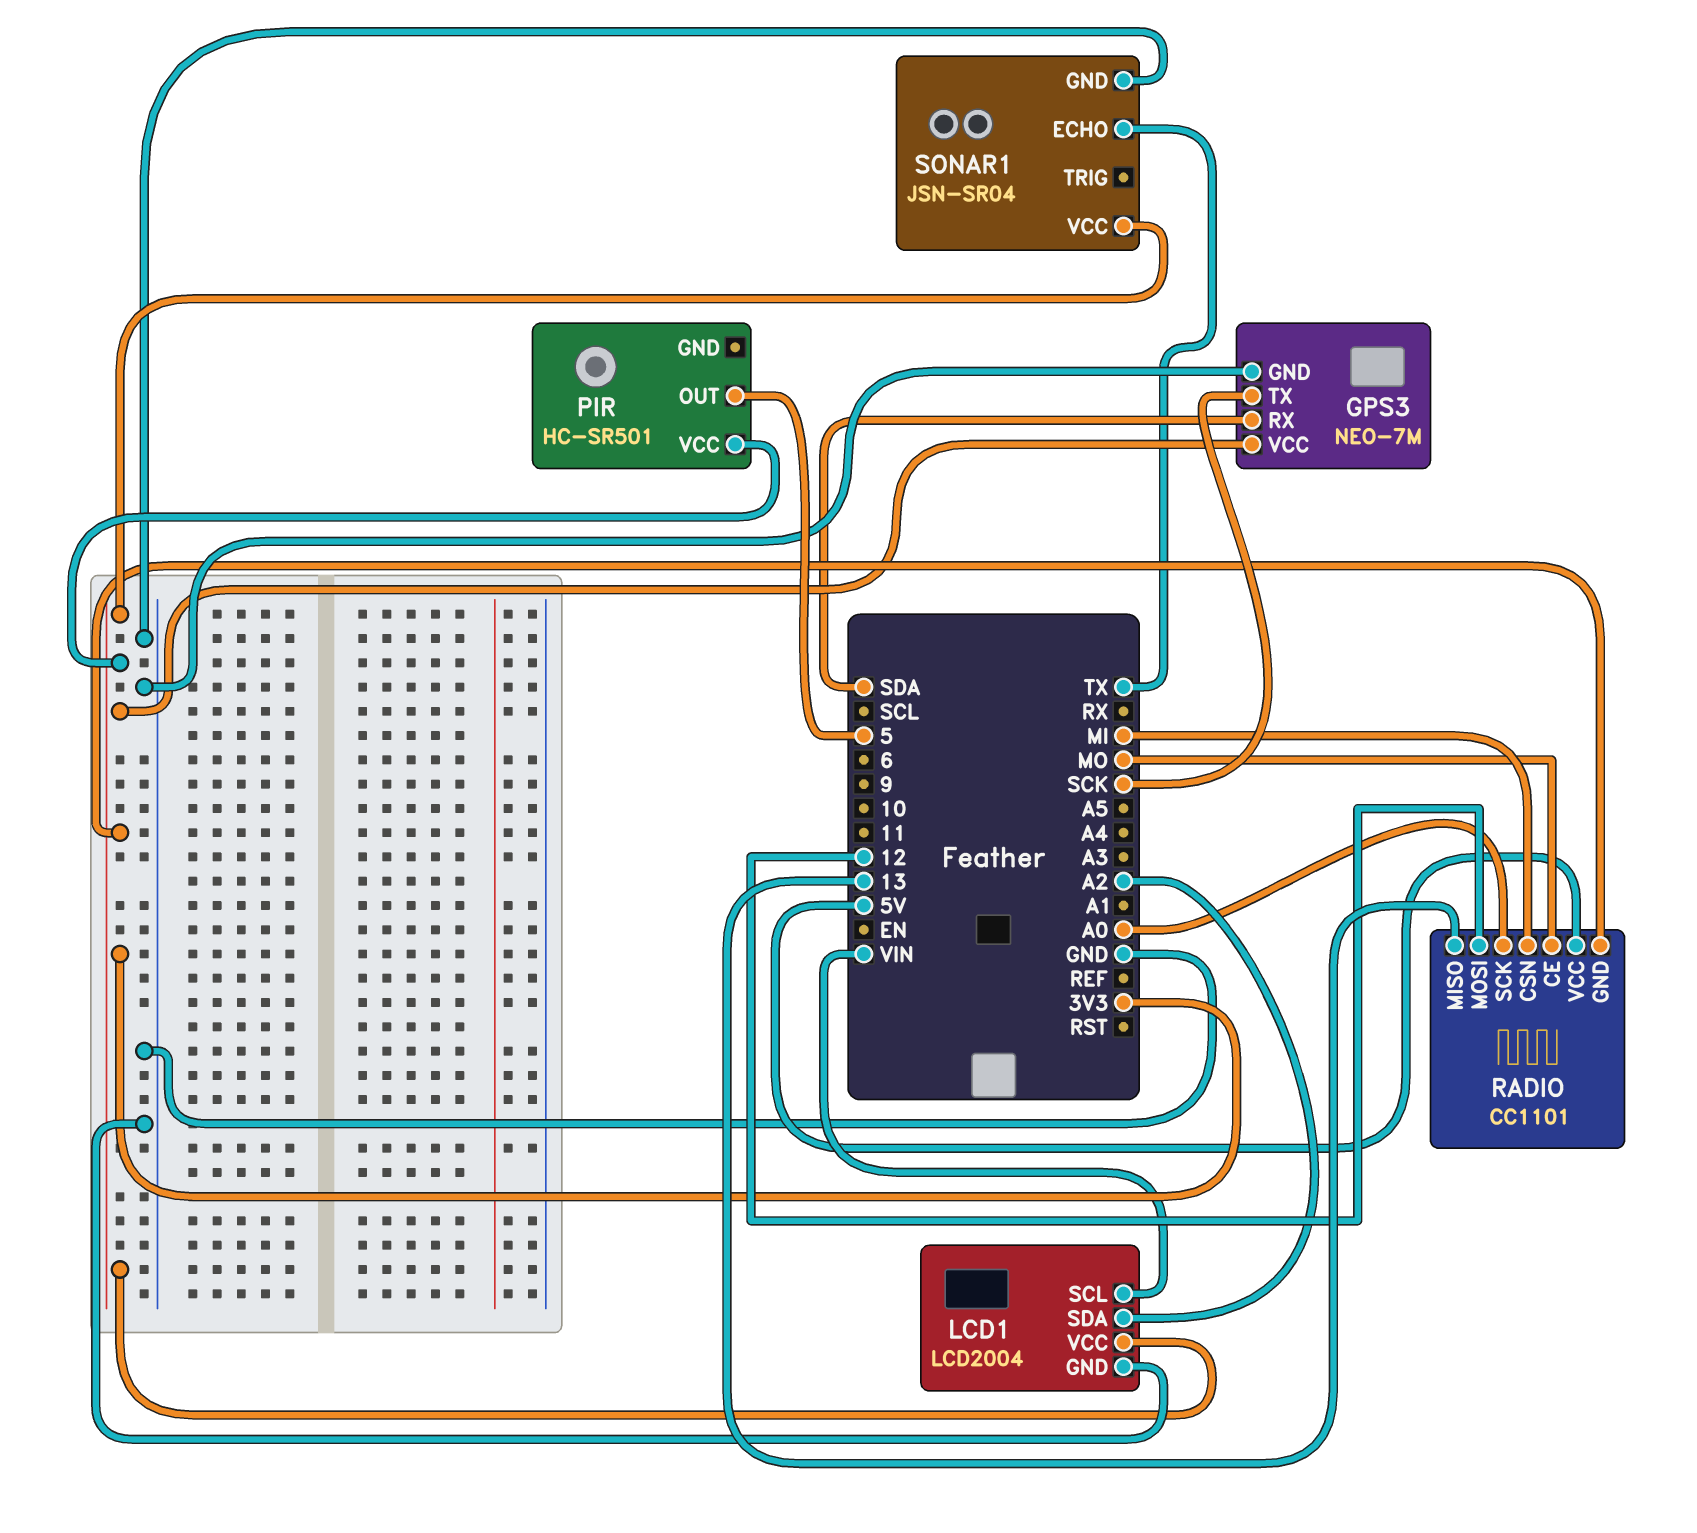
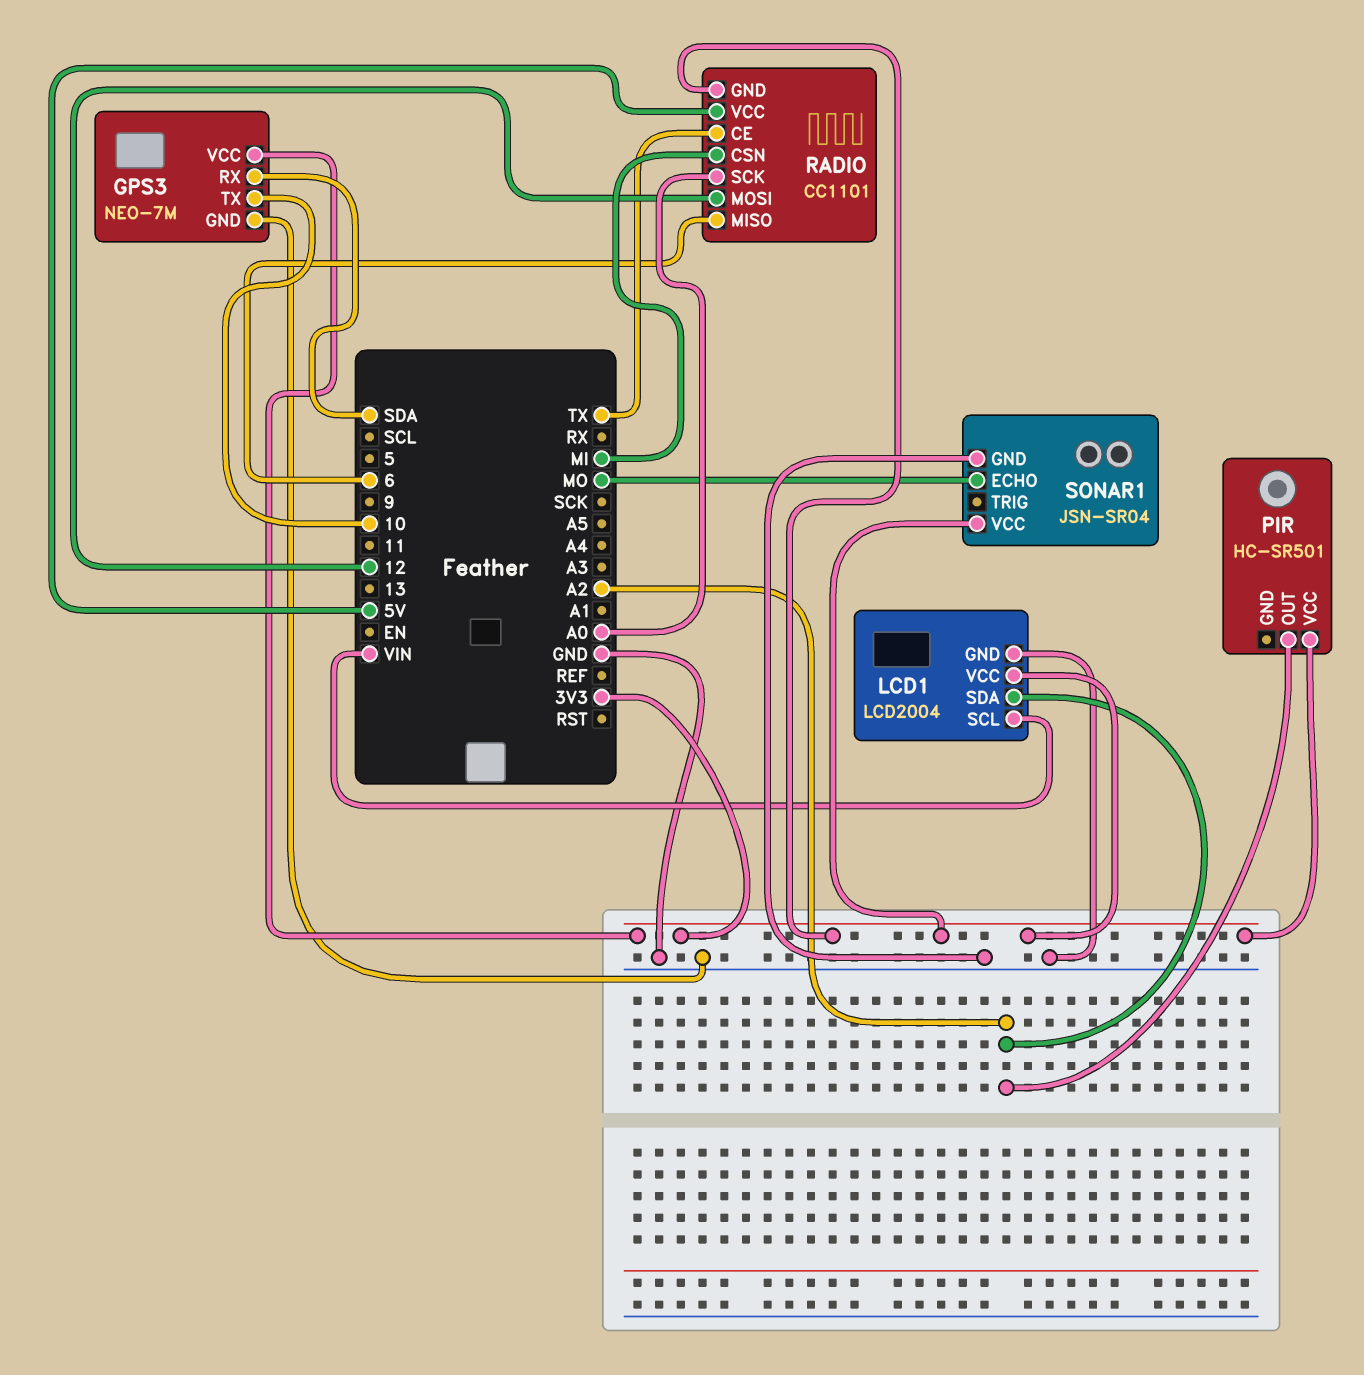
GPS3 pin TX: SCK -> 10
PIR pin OUT: 5 -> A2
RADIO pin CE: MO -> TX
RADIO pin MISO: 13 -> 6
SONAR1 pin ECHO: TX -> MO

